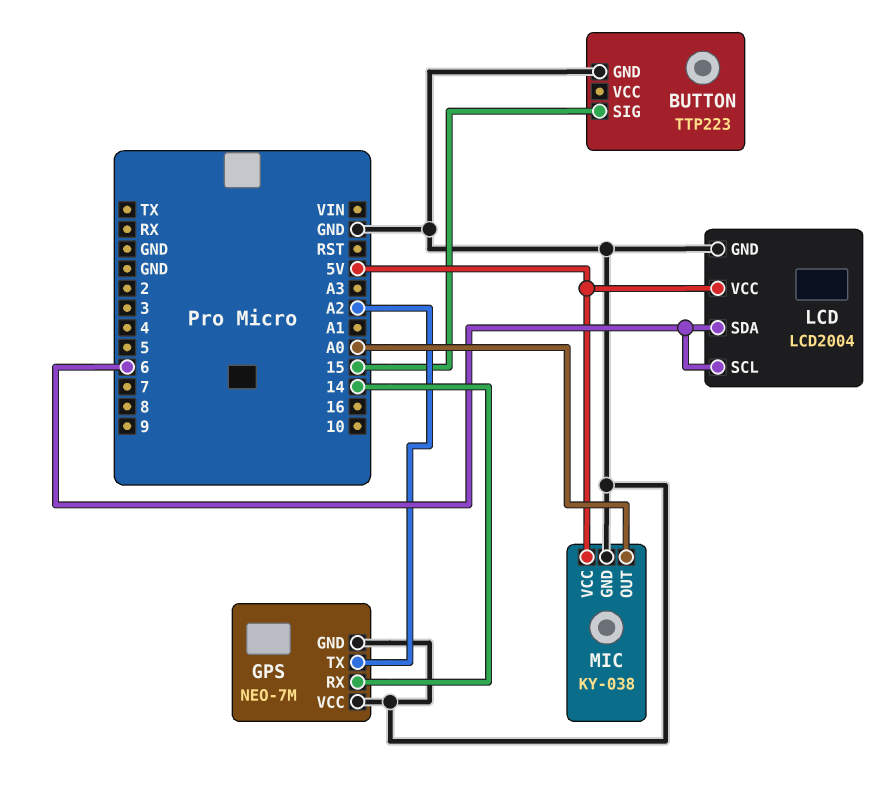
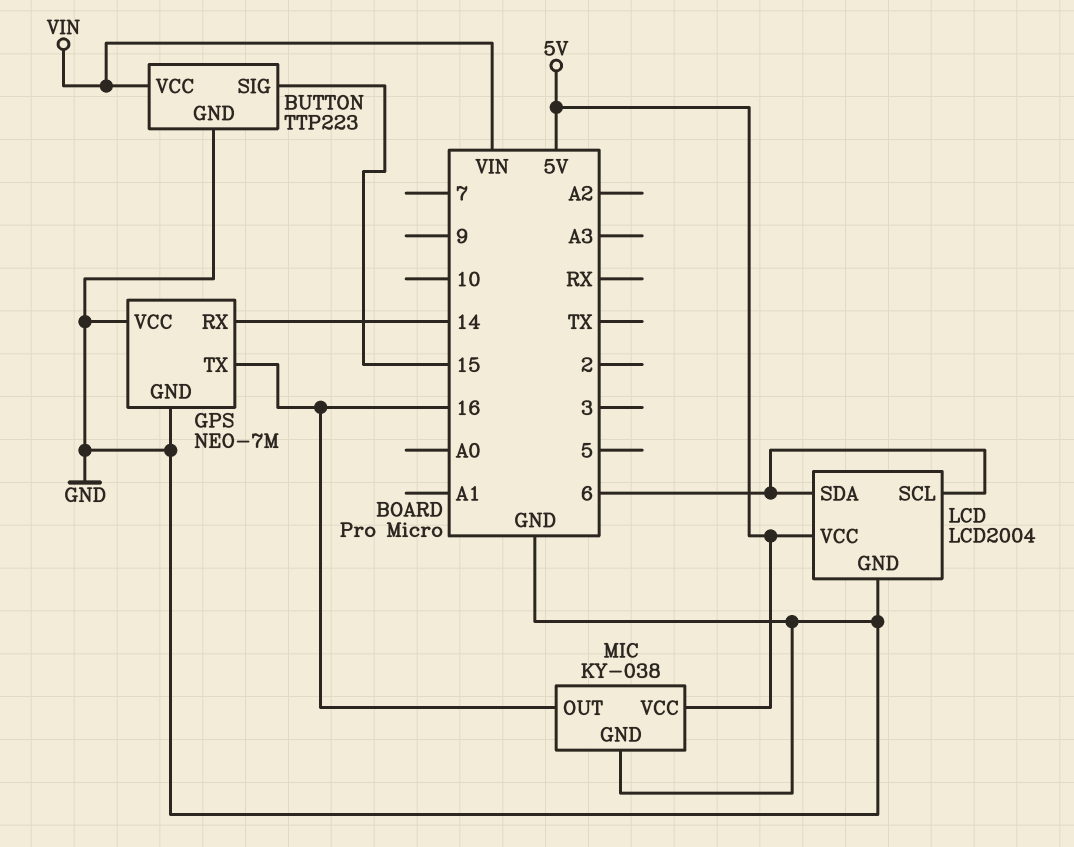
BUTTON pin VCC: none -> VIN
GPS pin TX: A2 -> 16
MIC pin OUT: A0 -> 16

